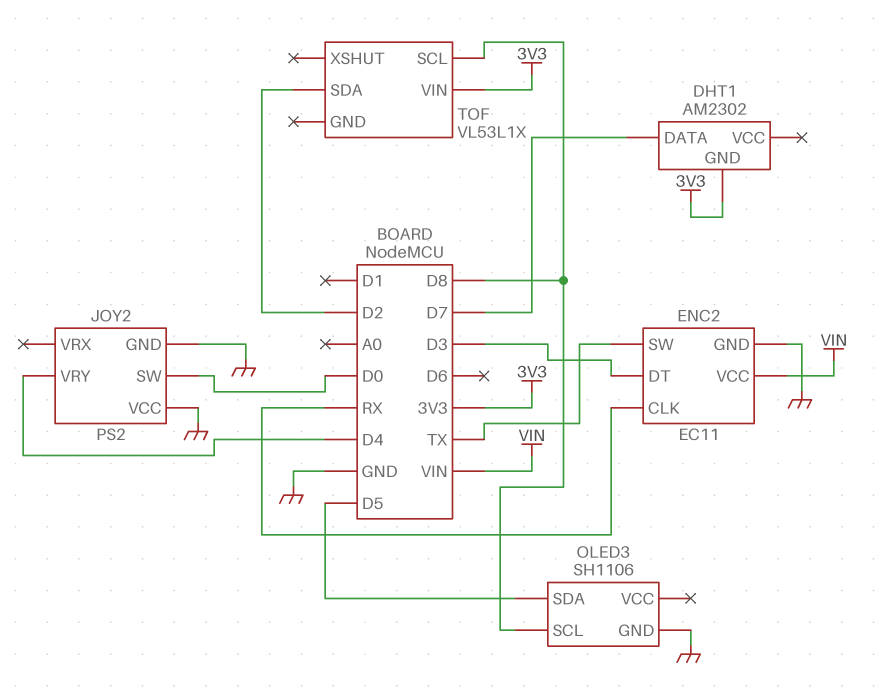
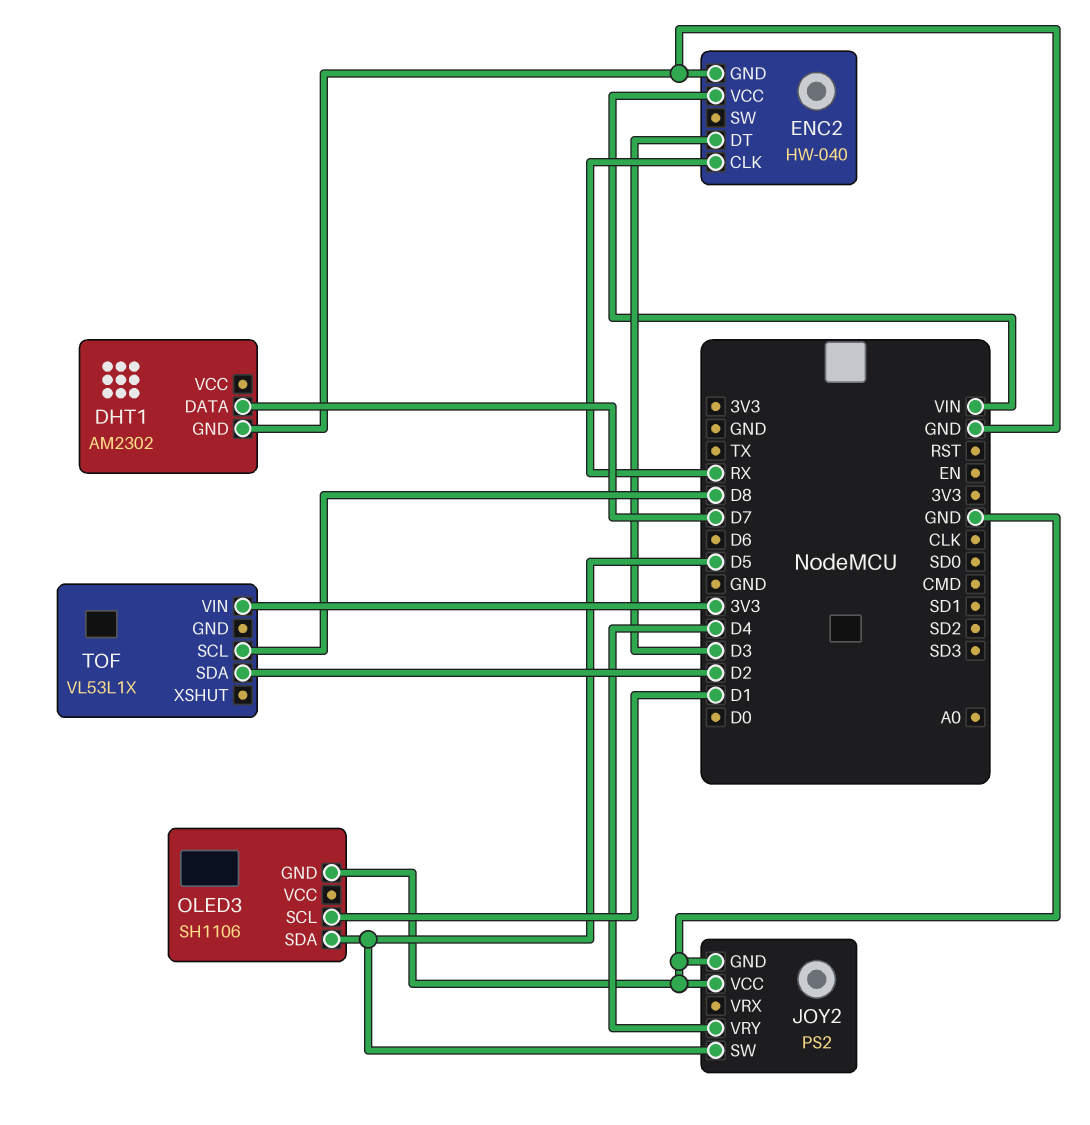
DHT1 pin GND: 3V3 -> GND
ENC2: EC11 -> HW-040
ENC2 pin SW: TX -> none
JOY2 pin SW: D0 -> D5
OLED3 pin SCL: D8 -> D1

